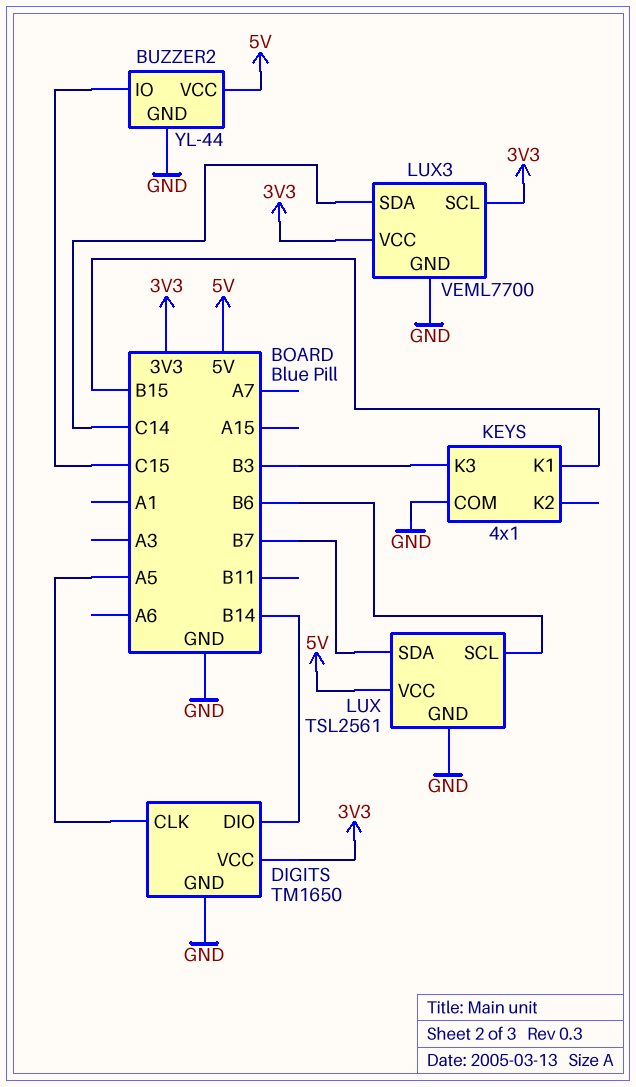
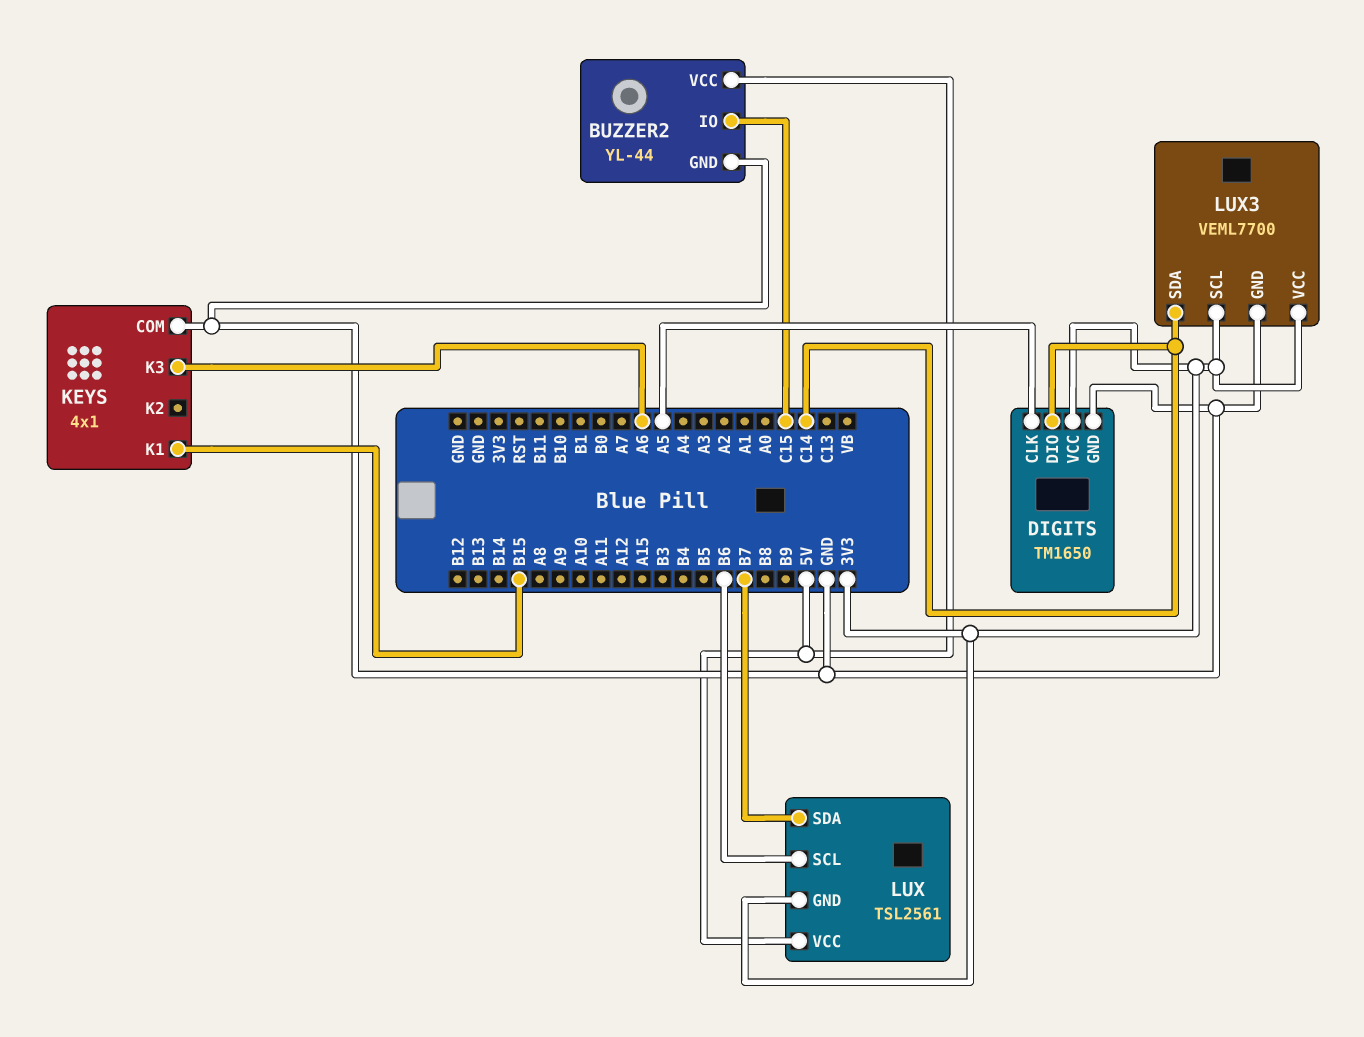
DIGITS pin DIO: B14 -> C14
KEYS pin K3: B3 -> A6
LUX pin GND: GND -> 3V3

